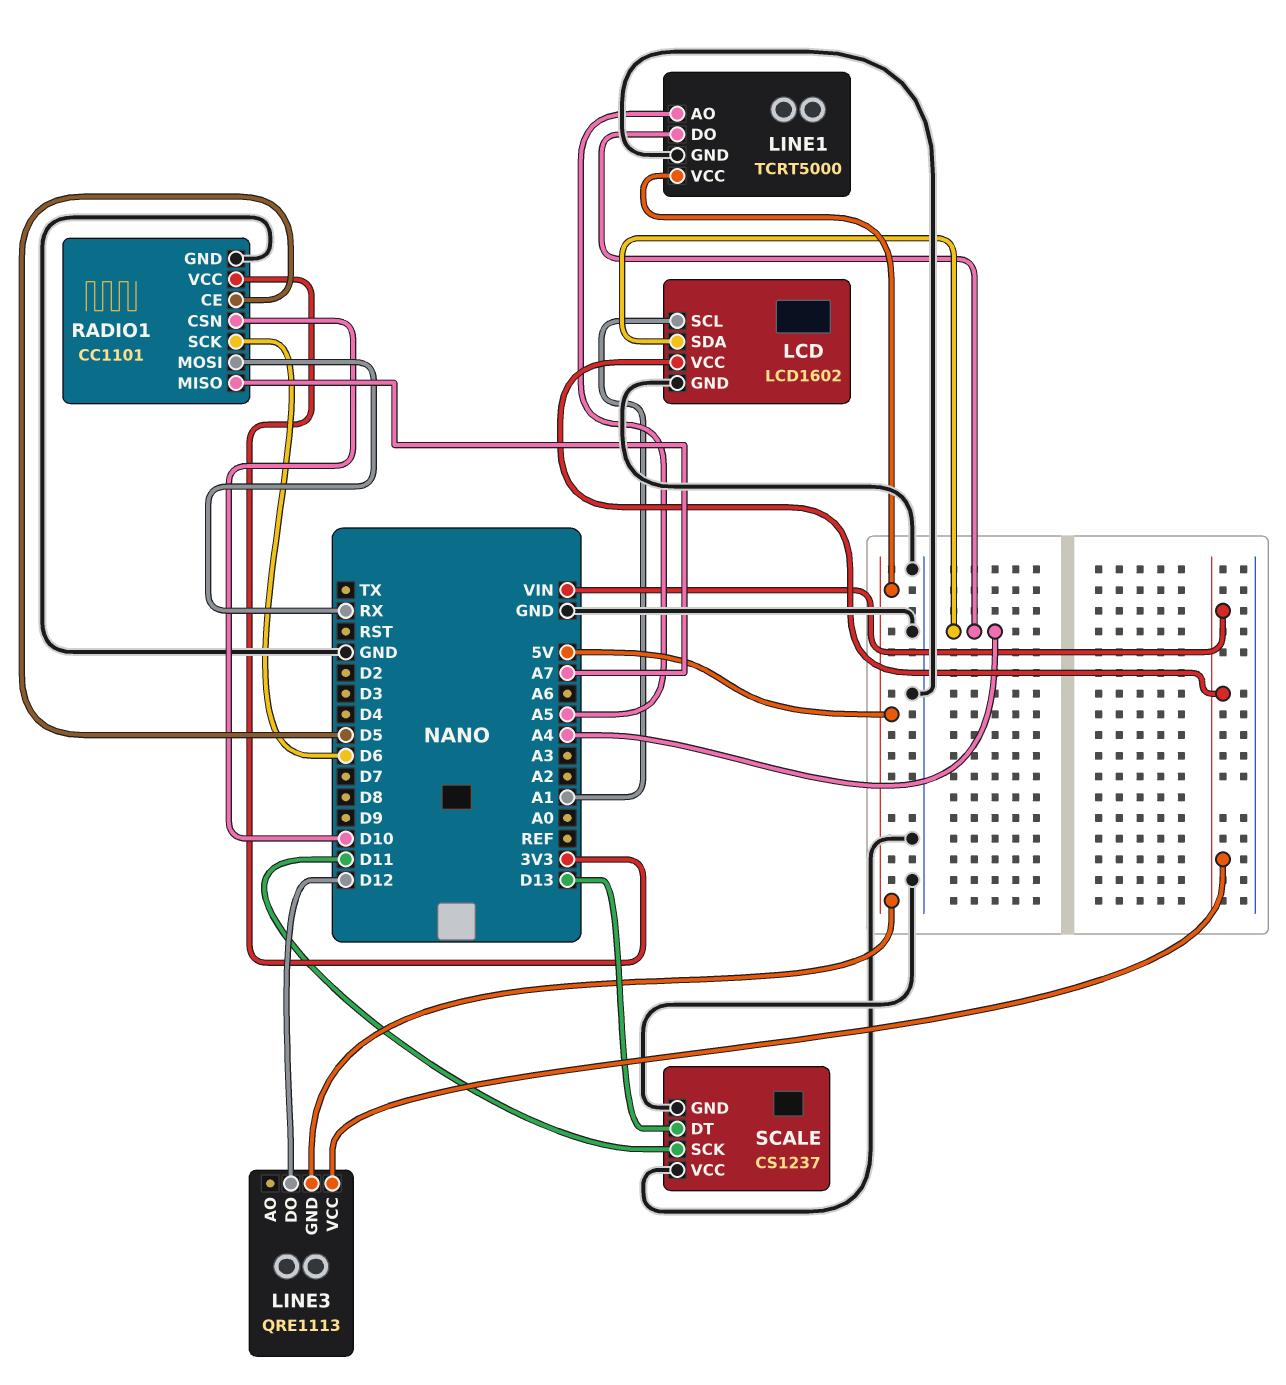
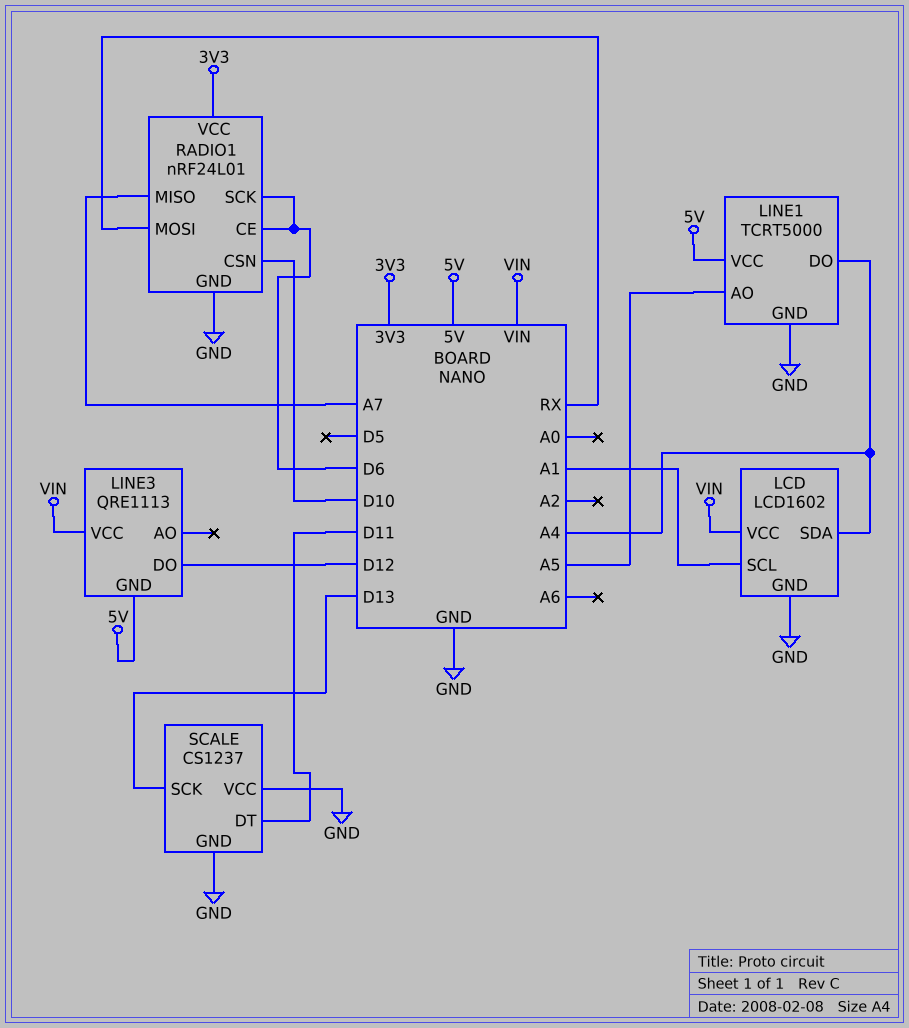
RADIO1: CC1101 -> nRF24L01
RADIO1 pin CE: D5 -> D6
SCALE pin DT: D13 -> D11
SCALE pin SCK: D11 -> D13

